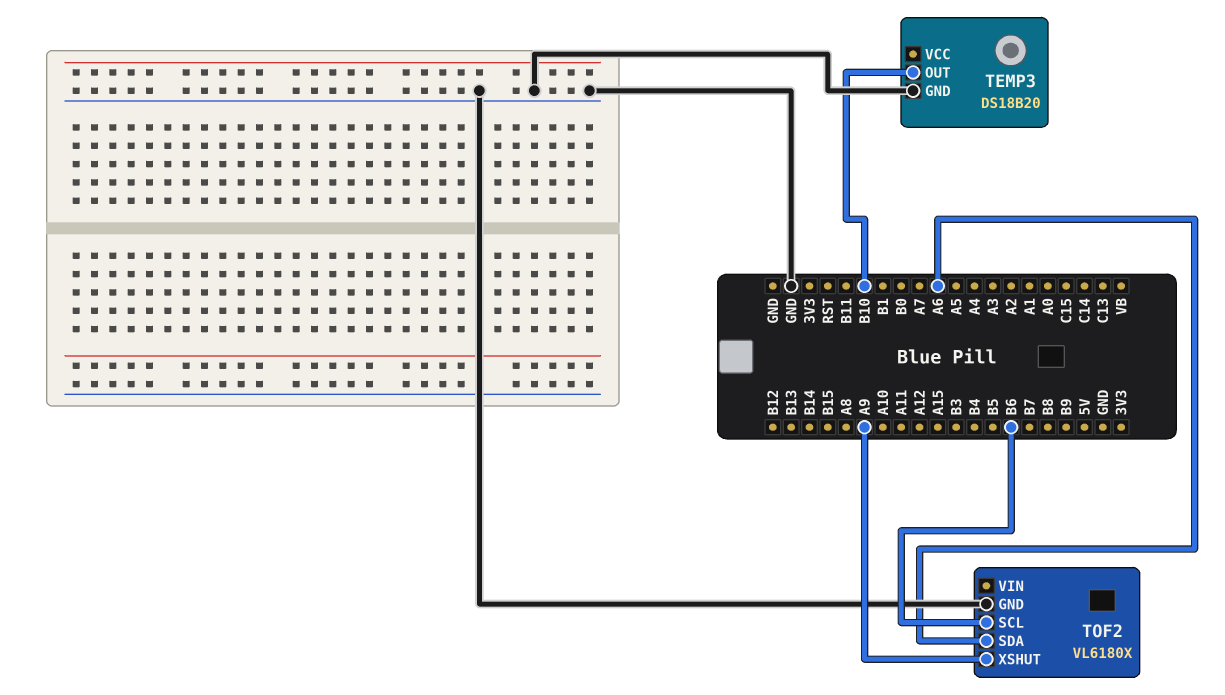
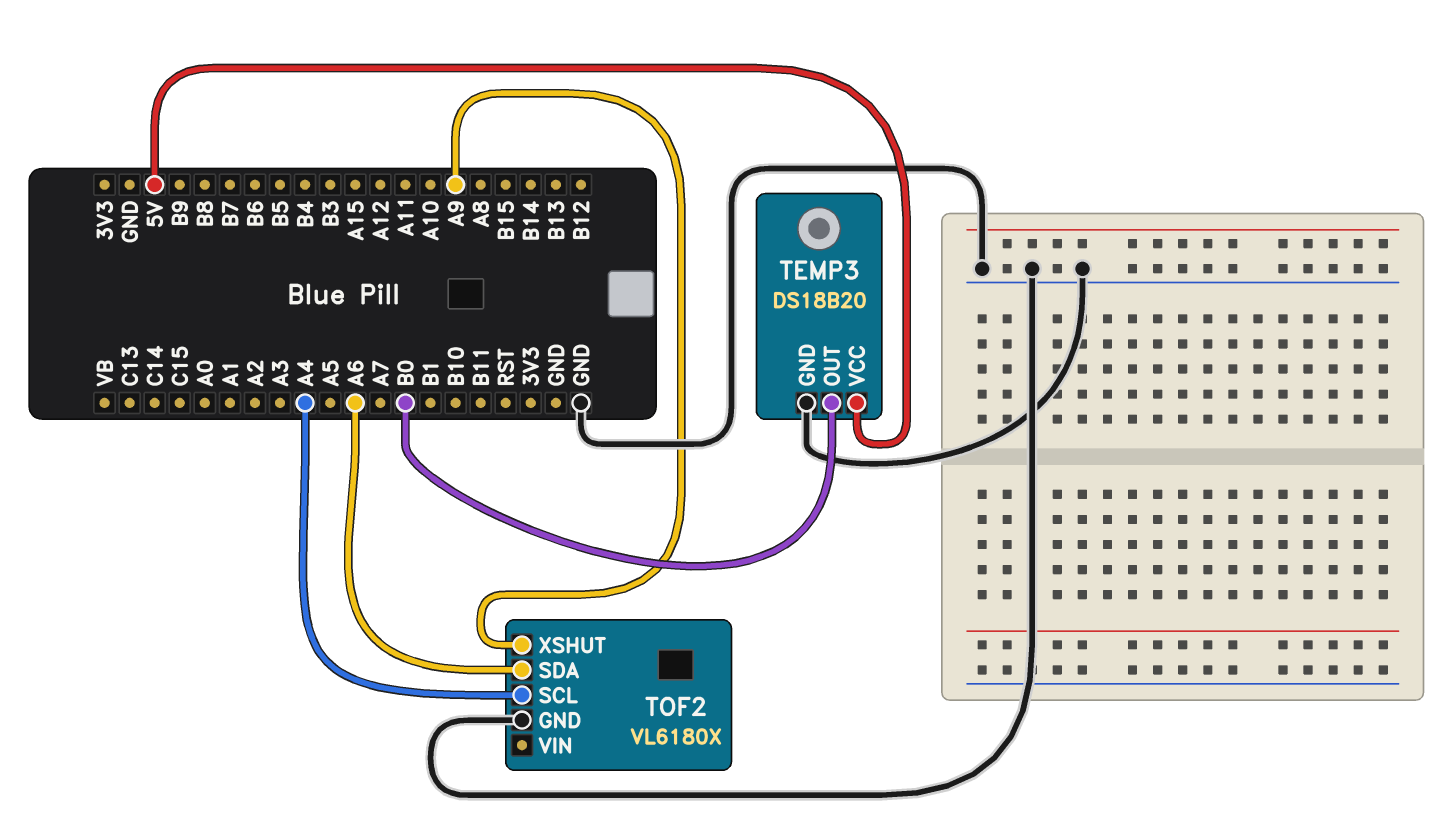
TEMP3 pin OUT: B10 -> B0
TEMP3 pin VCC: none -> 5V
TOF2 pin SCL: B6 -> A4

